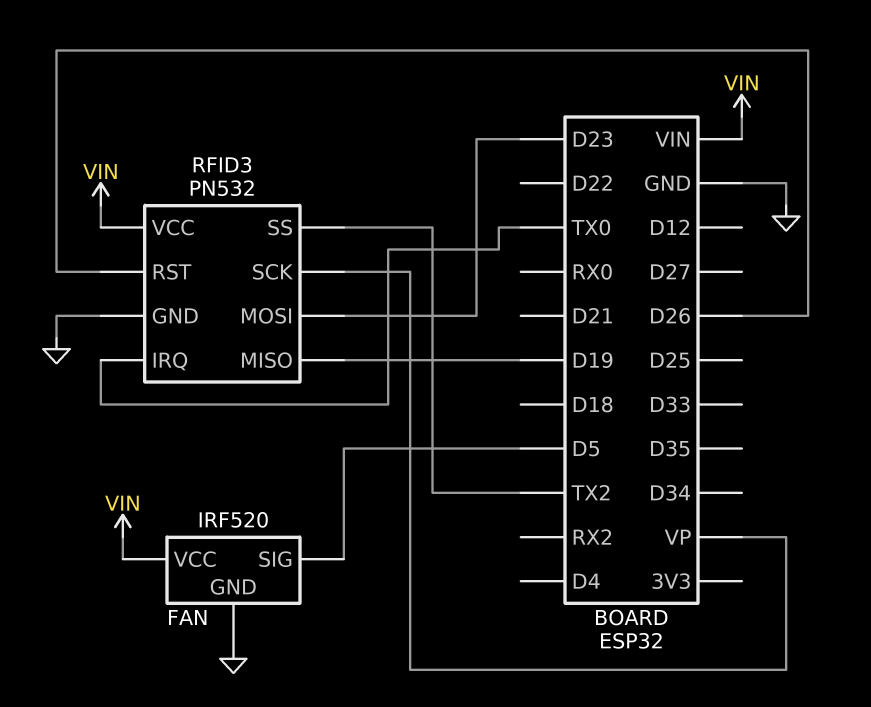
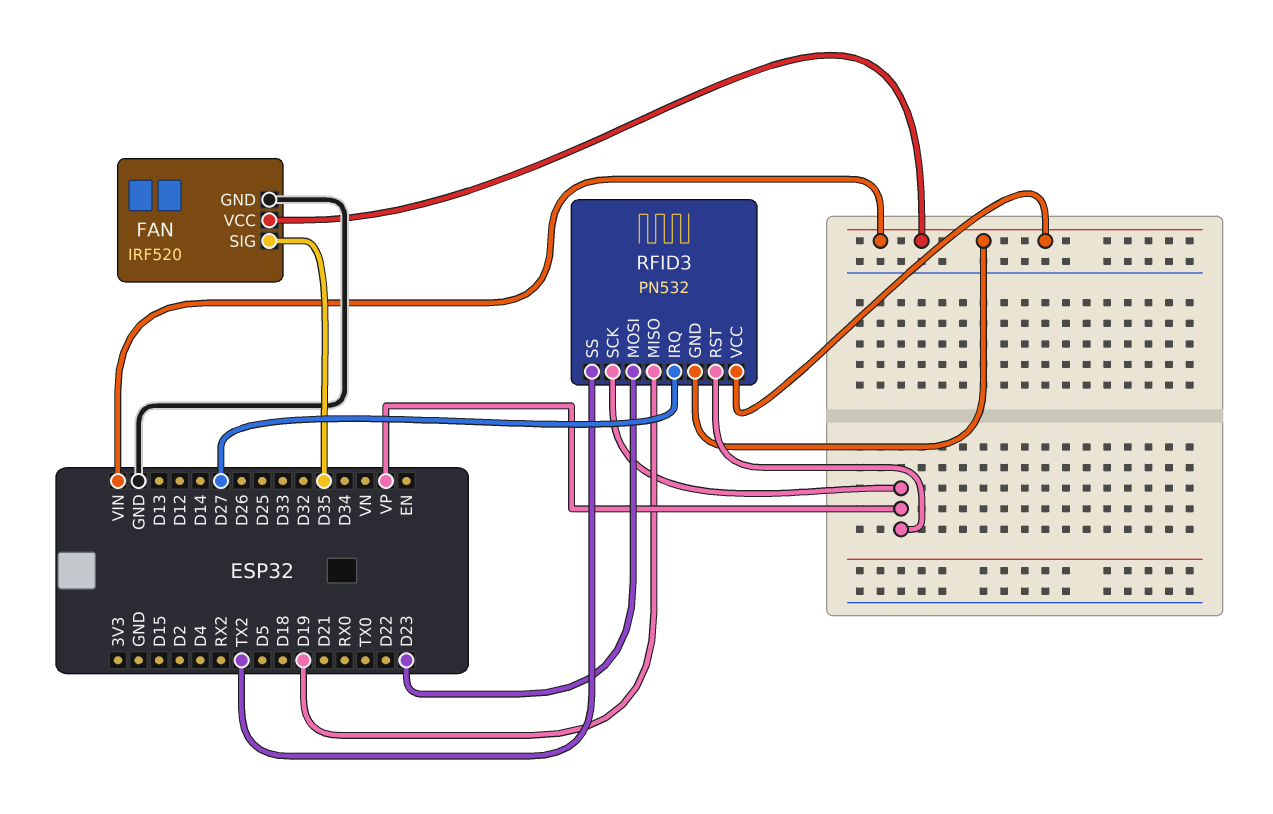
FAN pin SIG: D5 -> D35
RFID3 pin GND: GND -> VIN
RFID3 pin IRQ: TX0 -> D27
RFID3 pin RST: D26 -> VP

